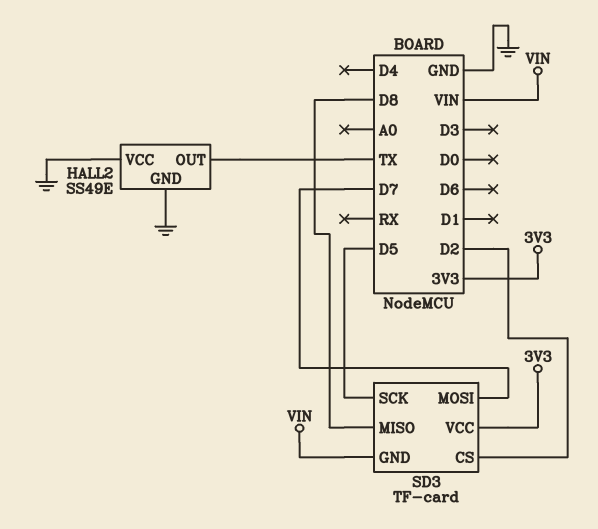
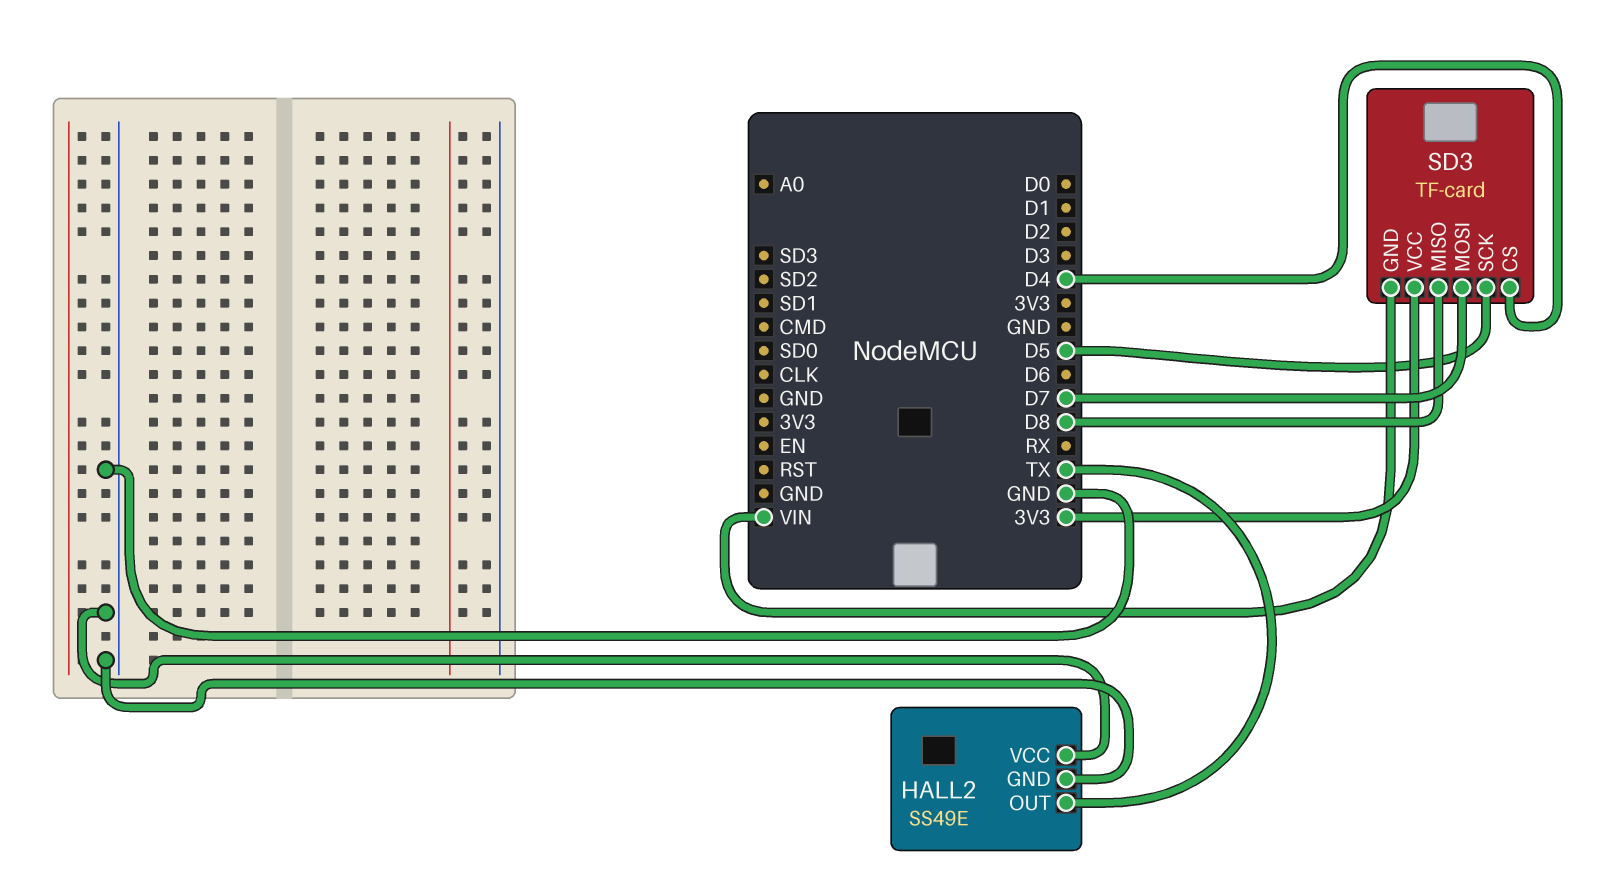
SD3 pin CS: D2 -> D4

